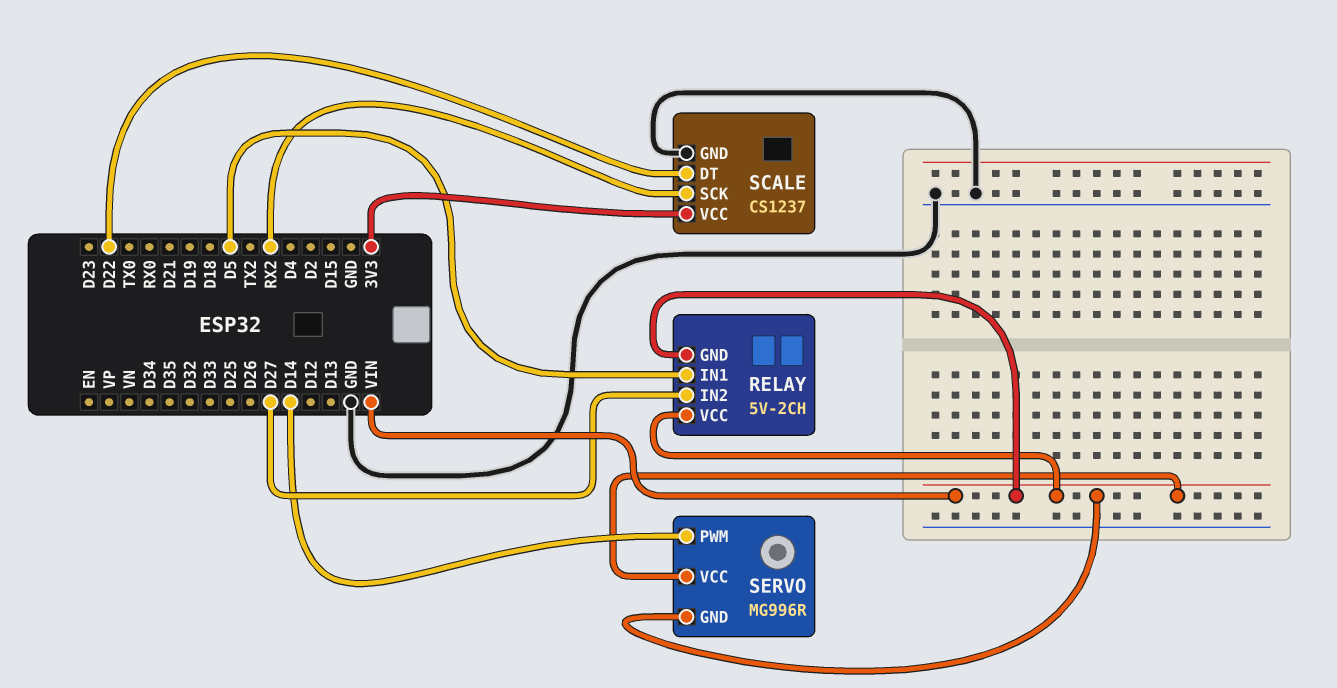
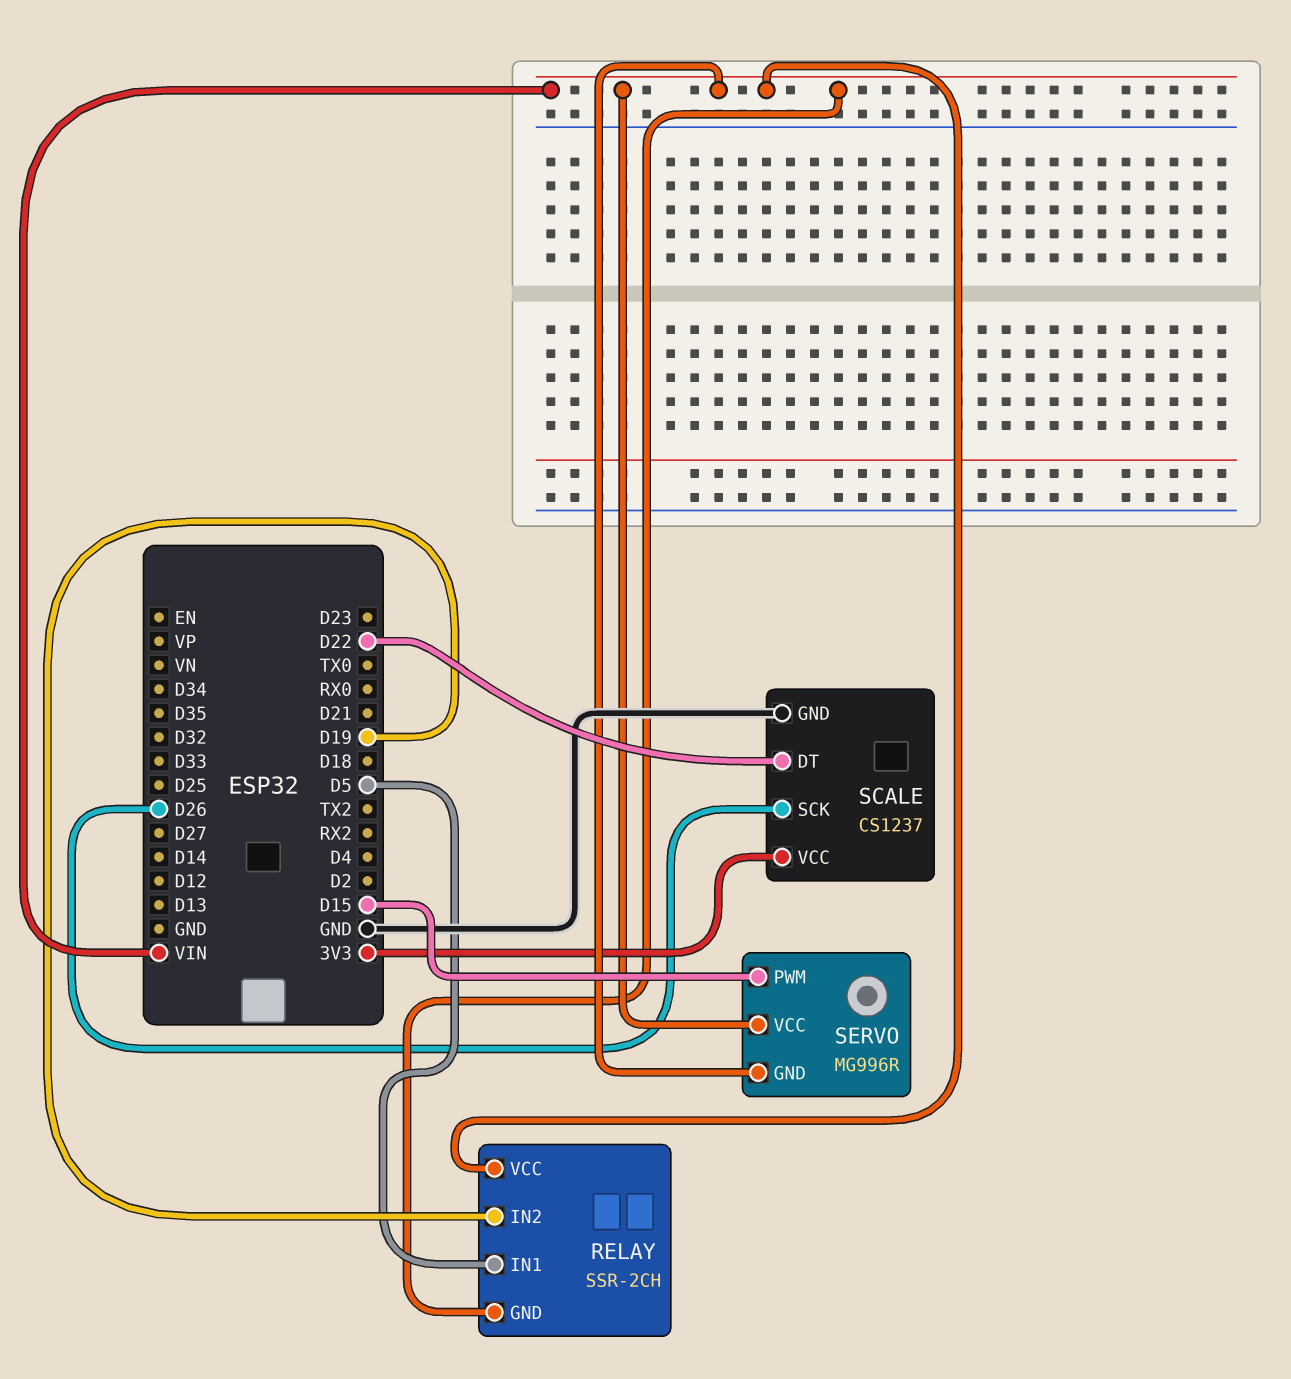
RELAY: 5V-2CH -> SSR-2CH
RELAY pin IN2: D27 -> D19
SCALE pin SCK: RX2 -> D26
SERVO pin PWM: D14 -> D15

